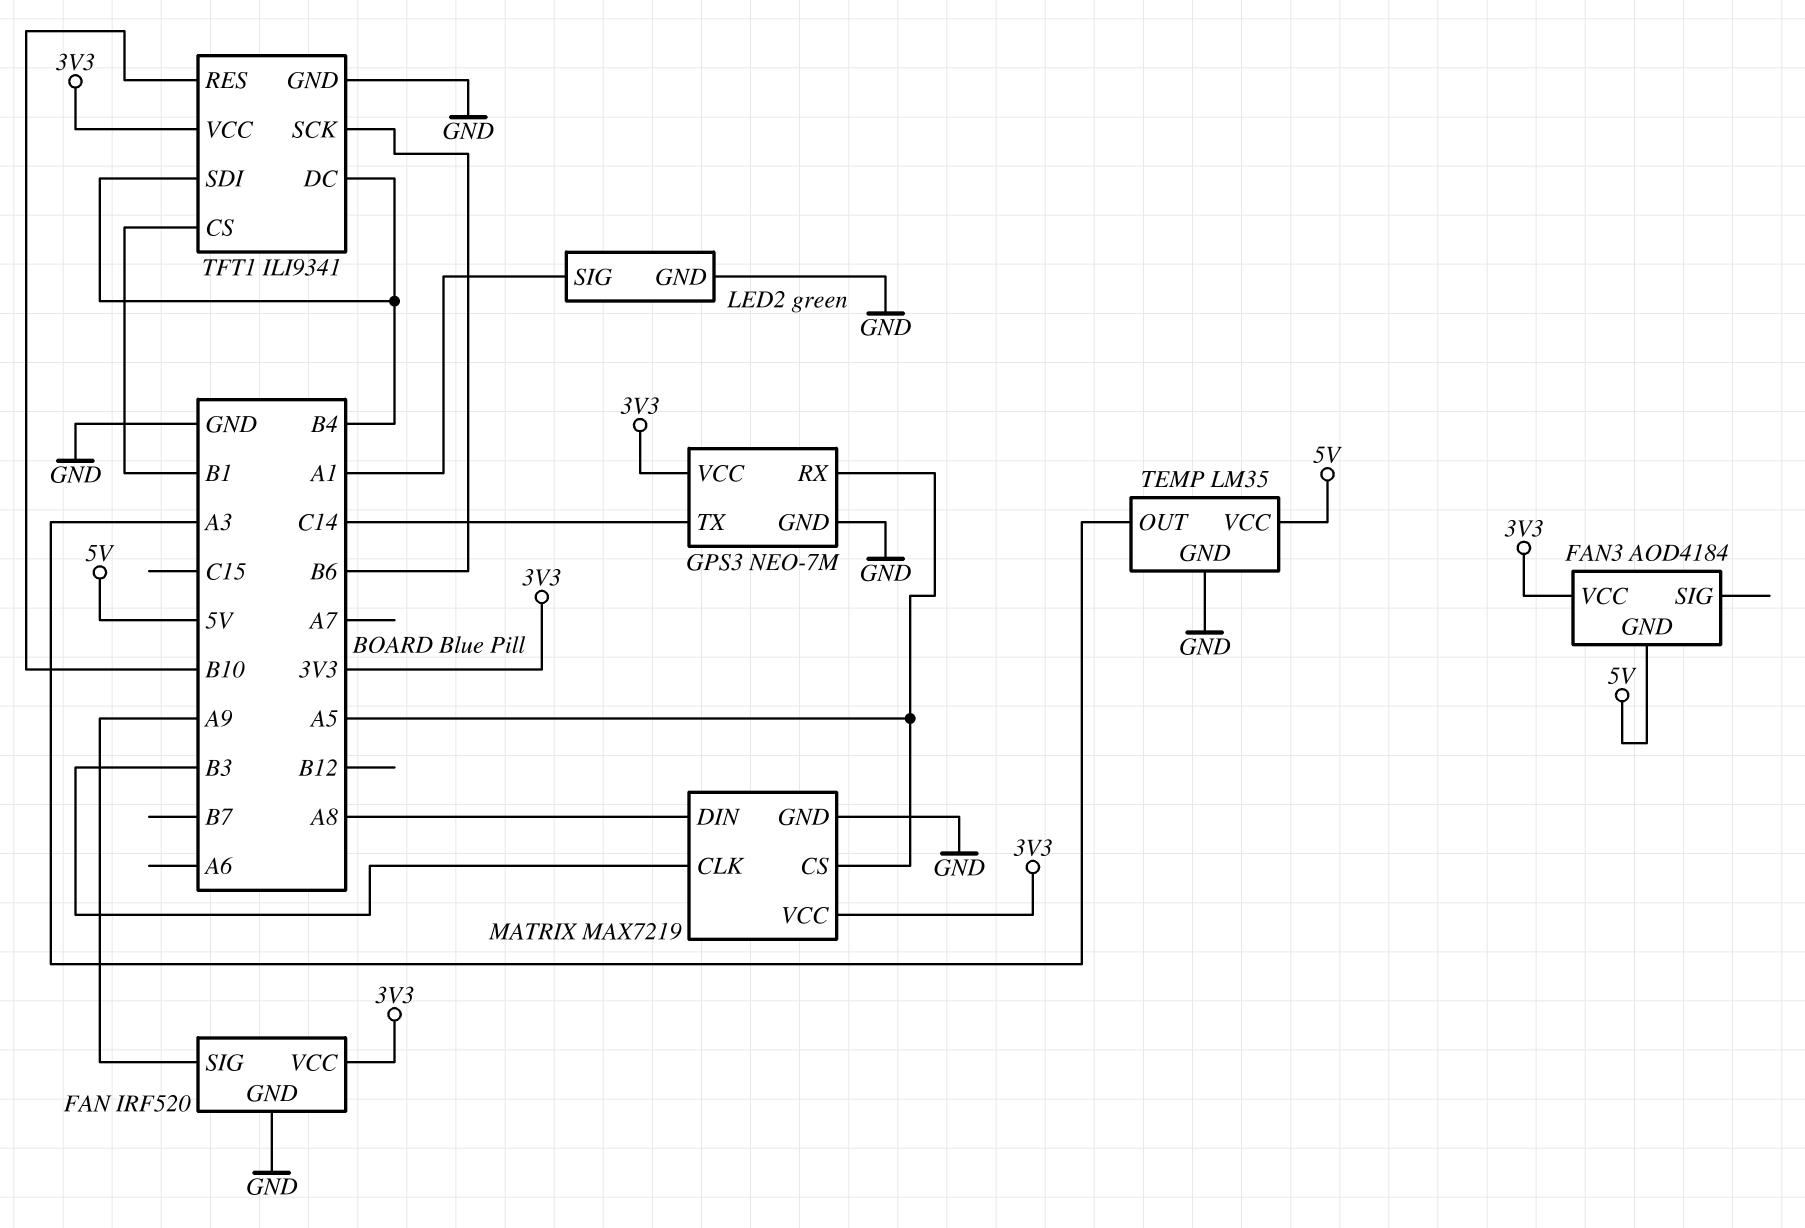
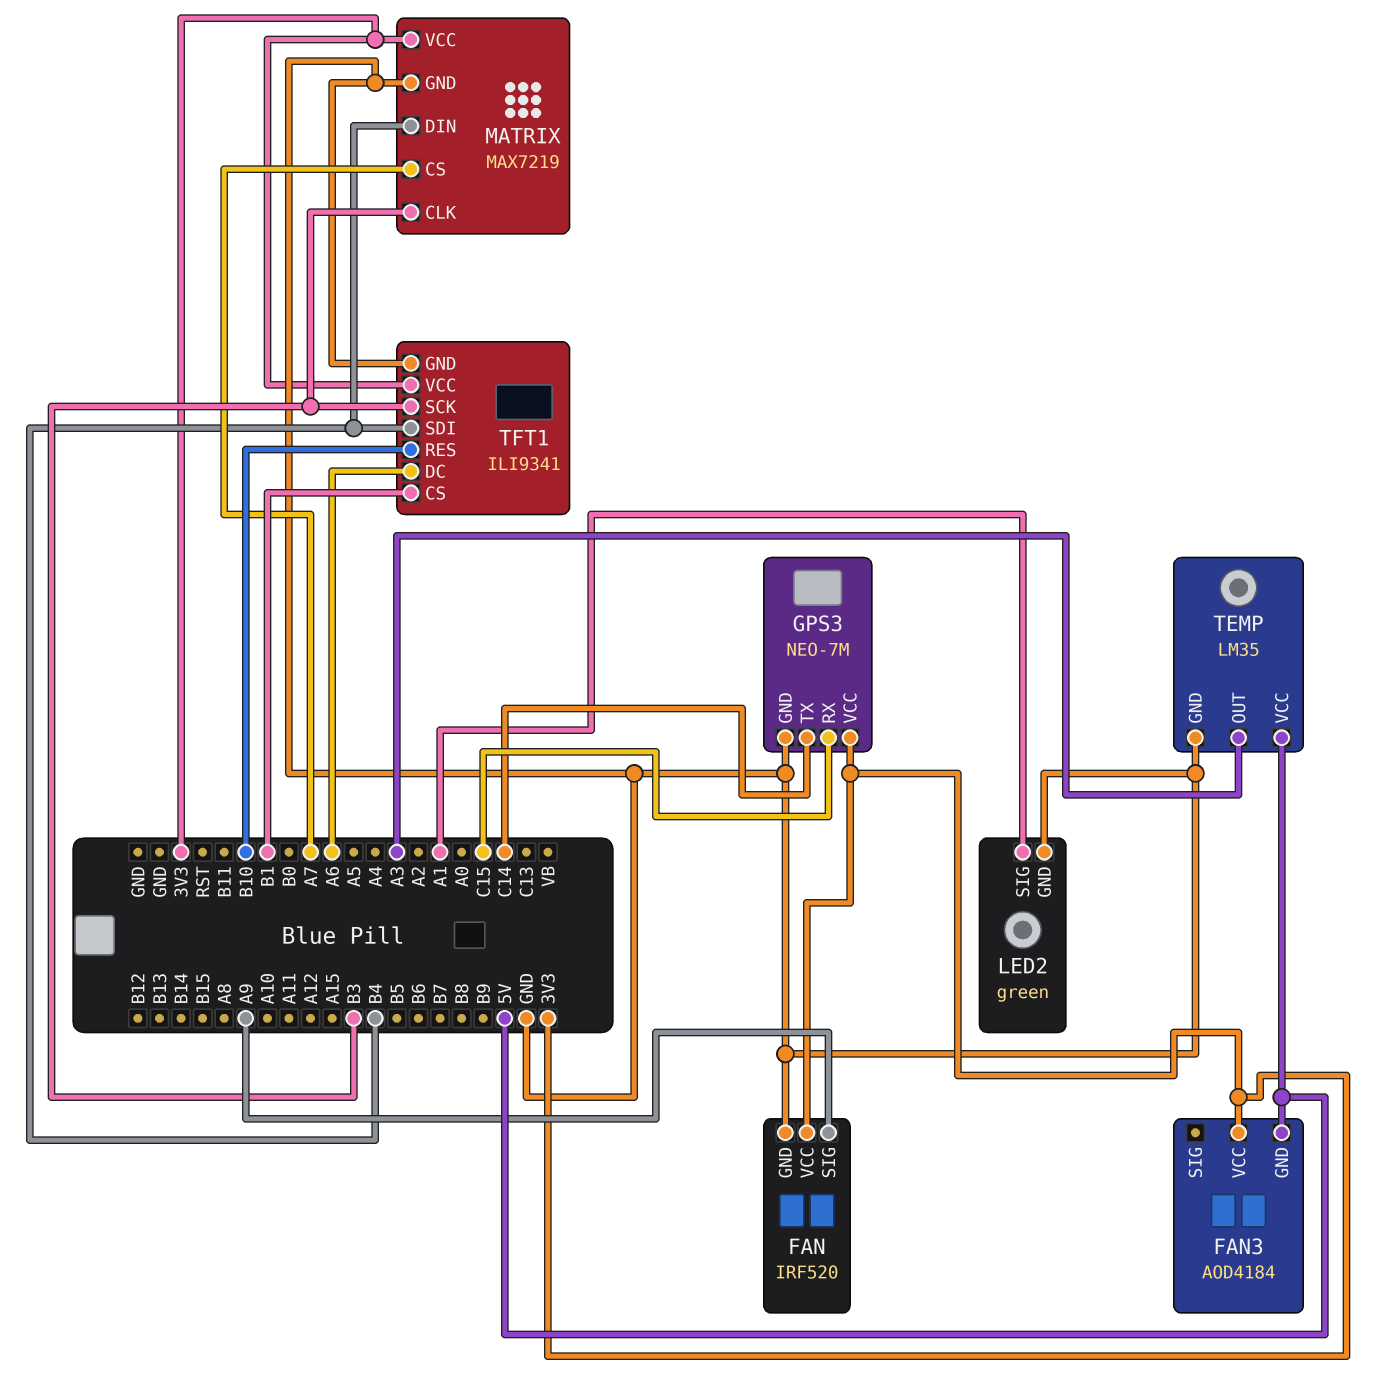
GPS3 pin RX: A5 -> C15
MATRIX pin CS: A5 -> A7
MATRIX pin DIN: A8 -> B4
TFT1 pin DC: B4 -> A6
TFT1 pin SCK: B6 -> B3

